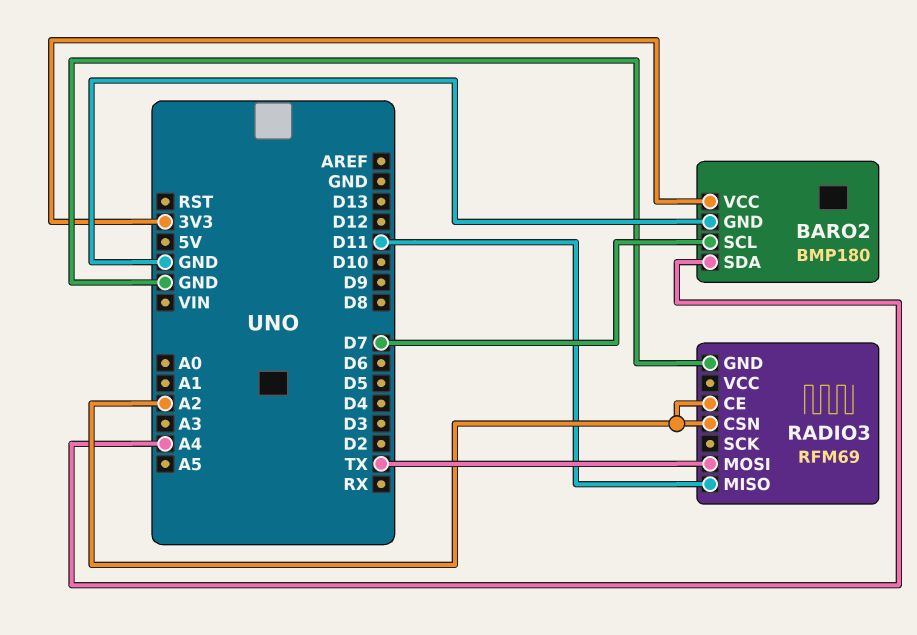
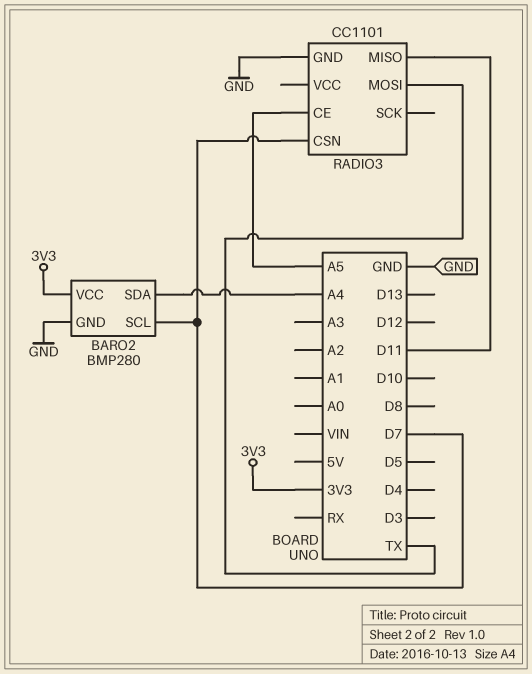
BARO2: BMP180 -> BMP280
RADIO3: RFM69 -> CC1101
RADIO3 pin CE: A2 -> A5
RADIO3 pin CSN: A2 -> D7

